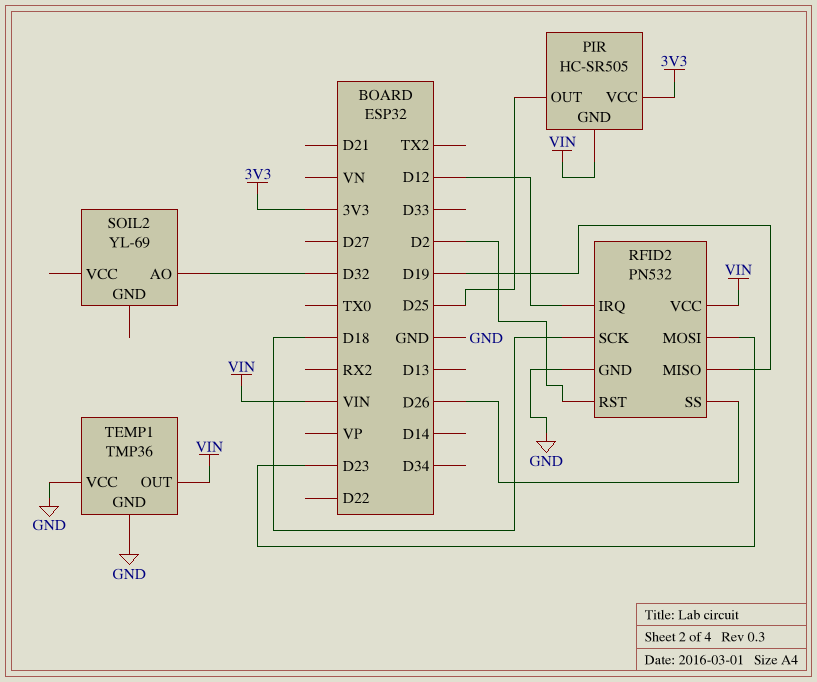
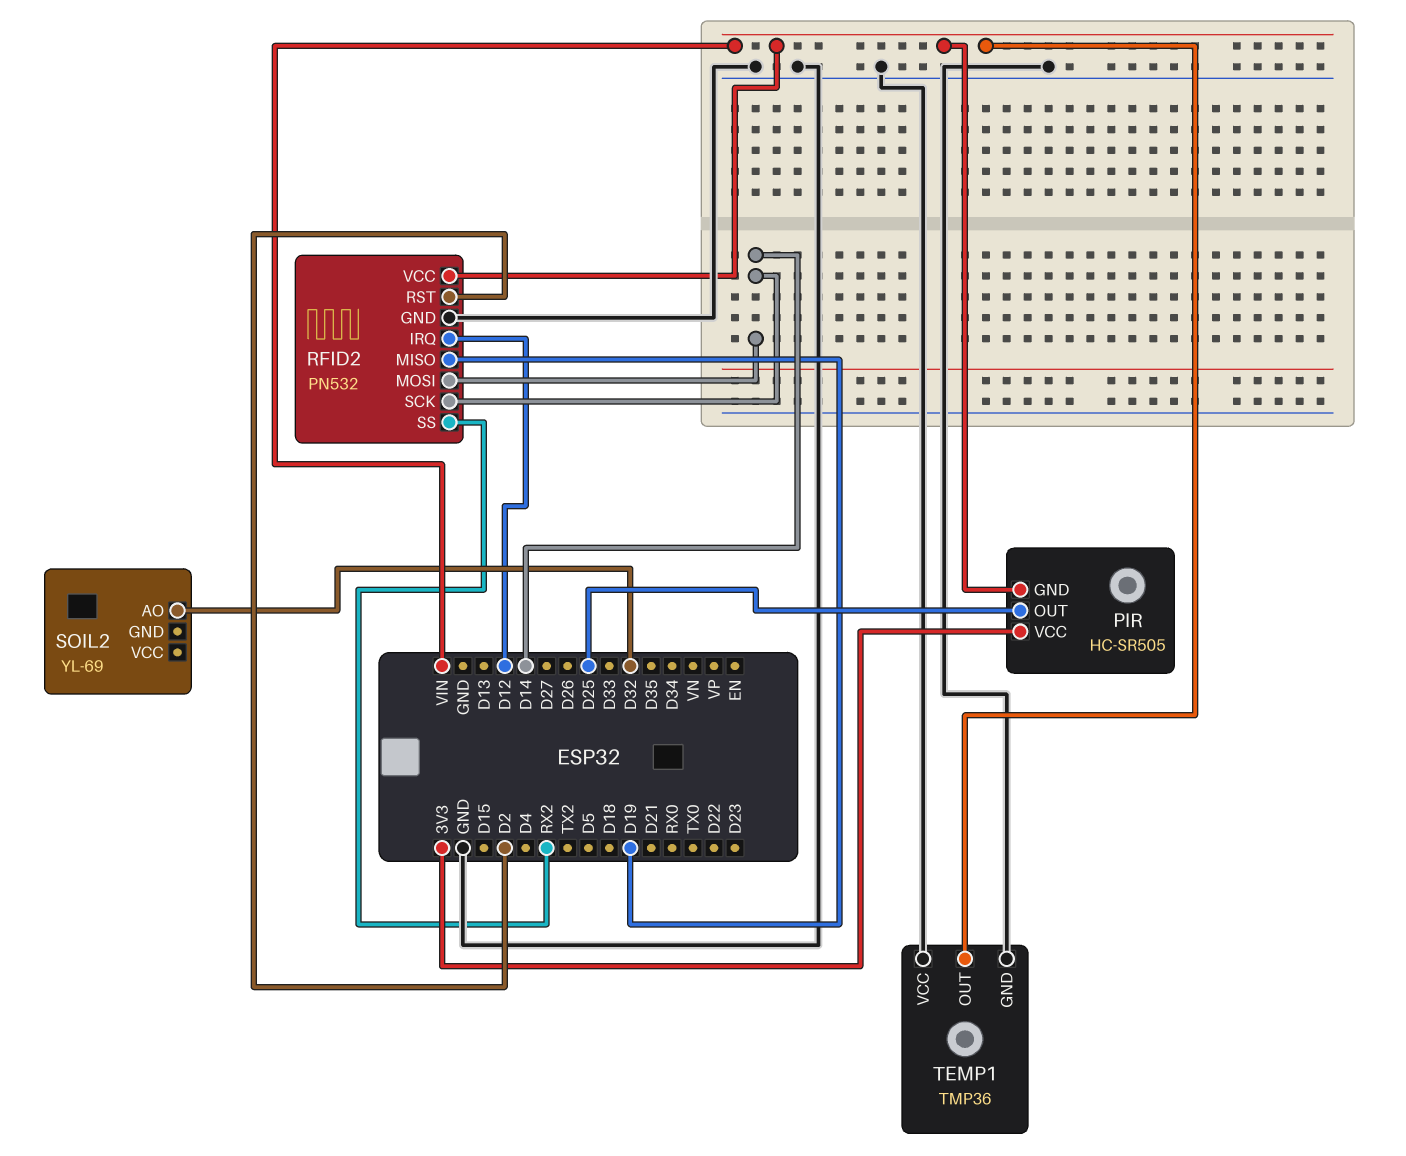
RFID2 pin MOSI: D23 -> D14
RFID2 pin SCK: D18 -> D14
RFID2 pin SS: D26 -> RX2

